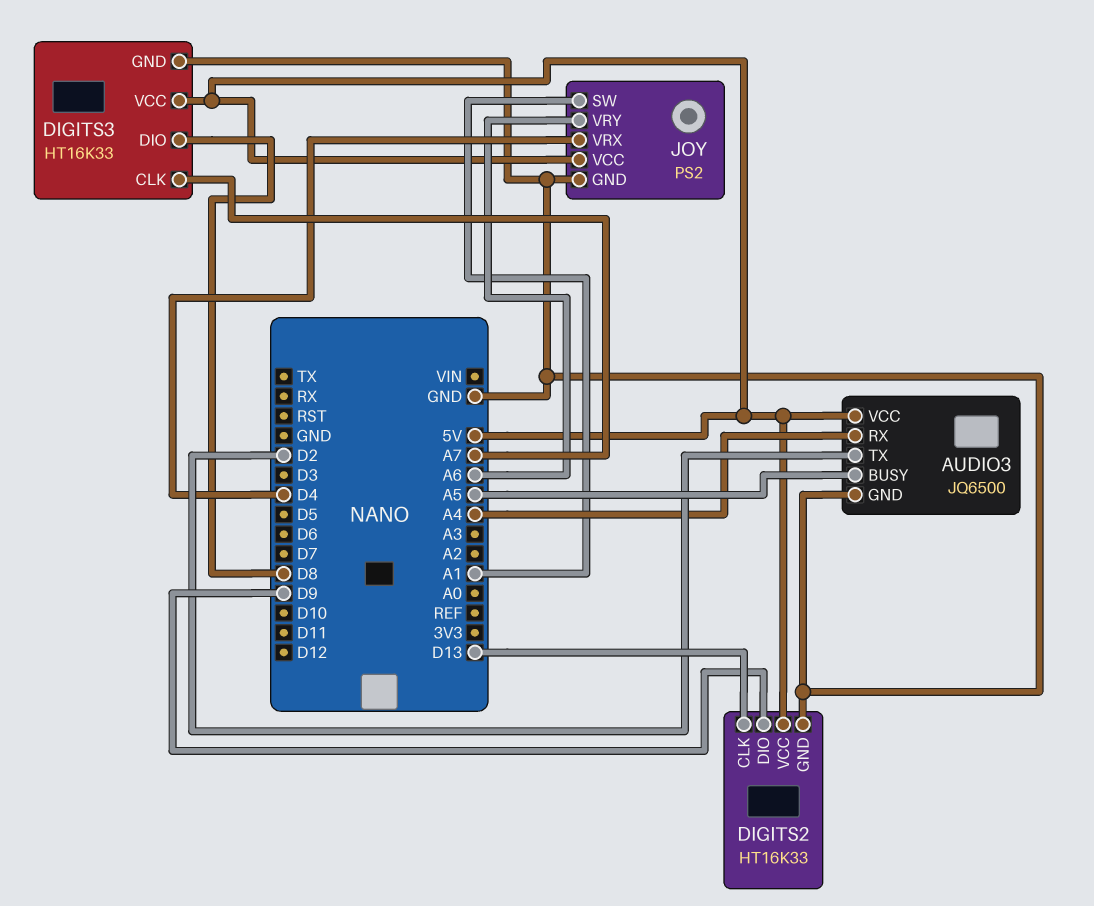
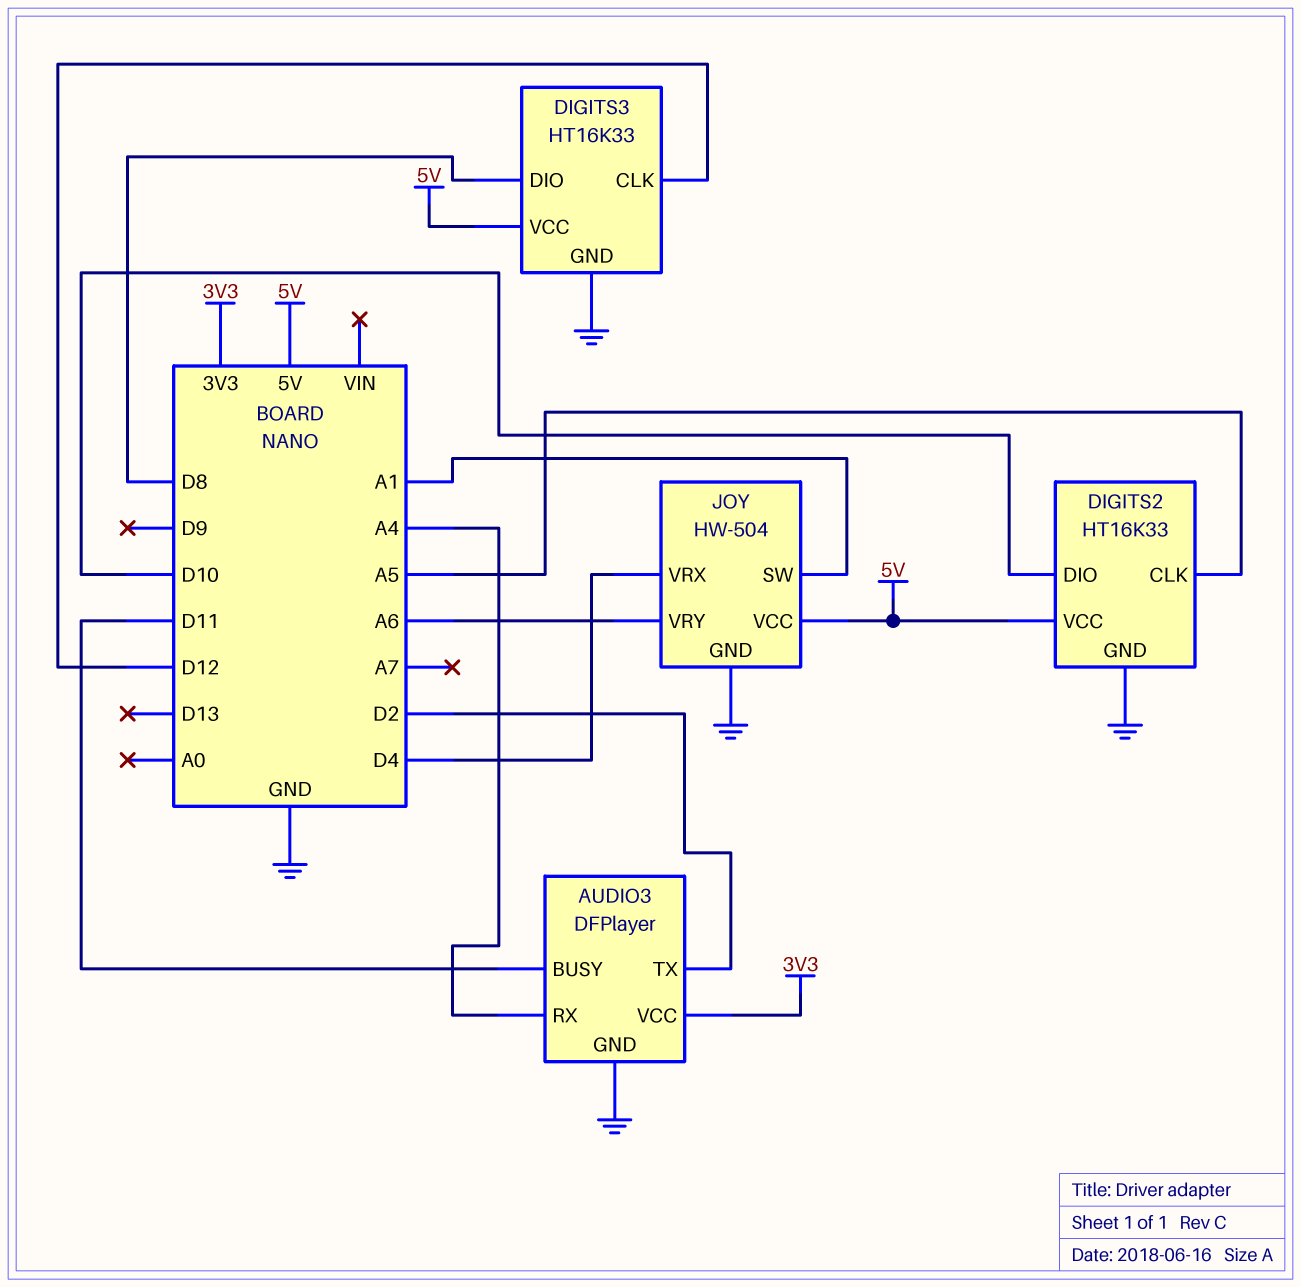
AUDIO3: JQ6500 -> DFPlayer
AUDIO3 pin BUSY: A5 -> D11
AUDIO3 pin VCC: 5V -> 3V3
DIGITS2 pin CLK: D13 -> A5
DIGITS2 pin DIO: D9 -> D10
DIGITS3 pin CLK: A7 -> D12
JOY: PS2 -> HW-504

